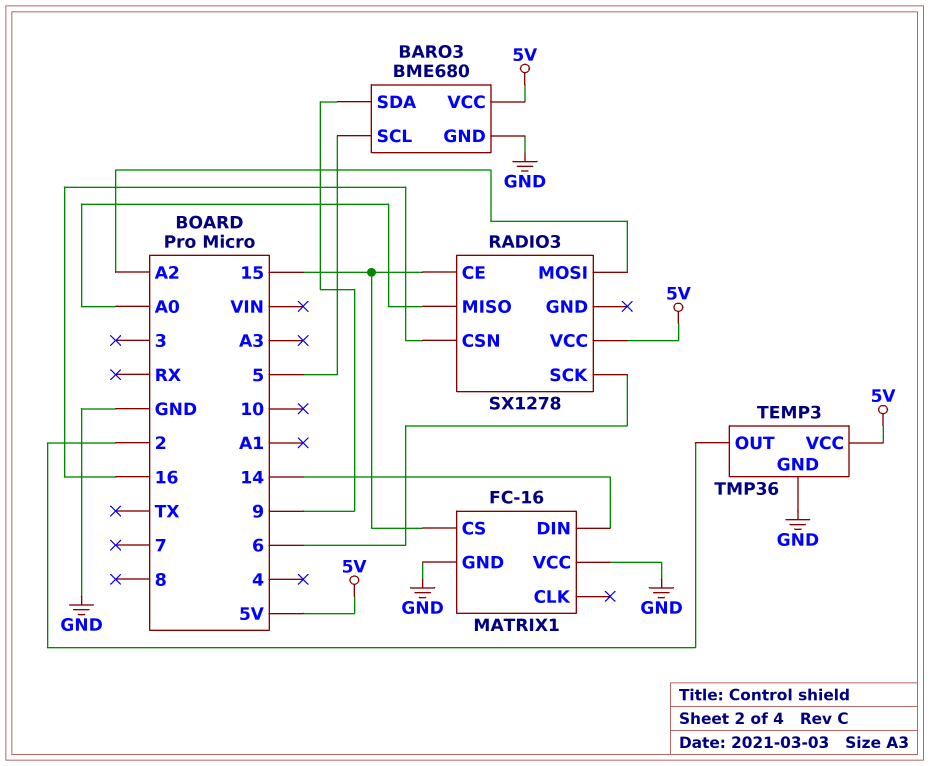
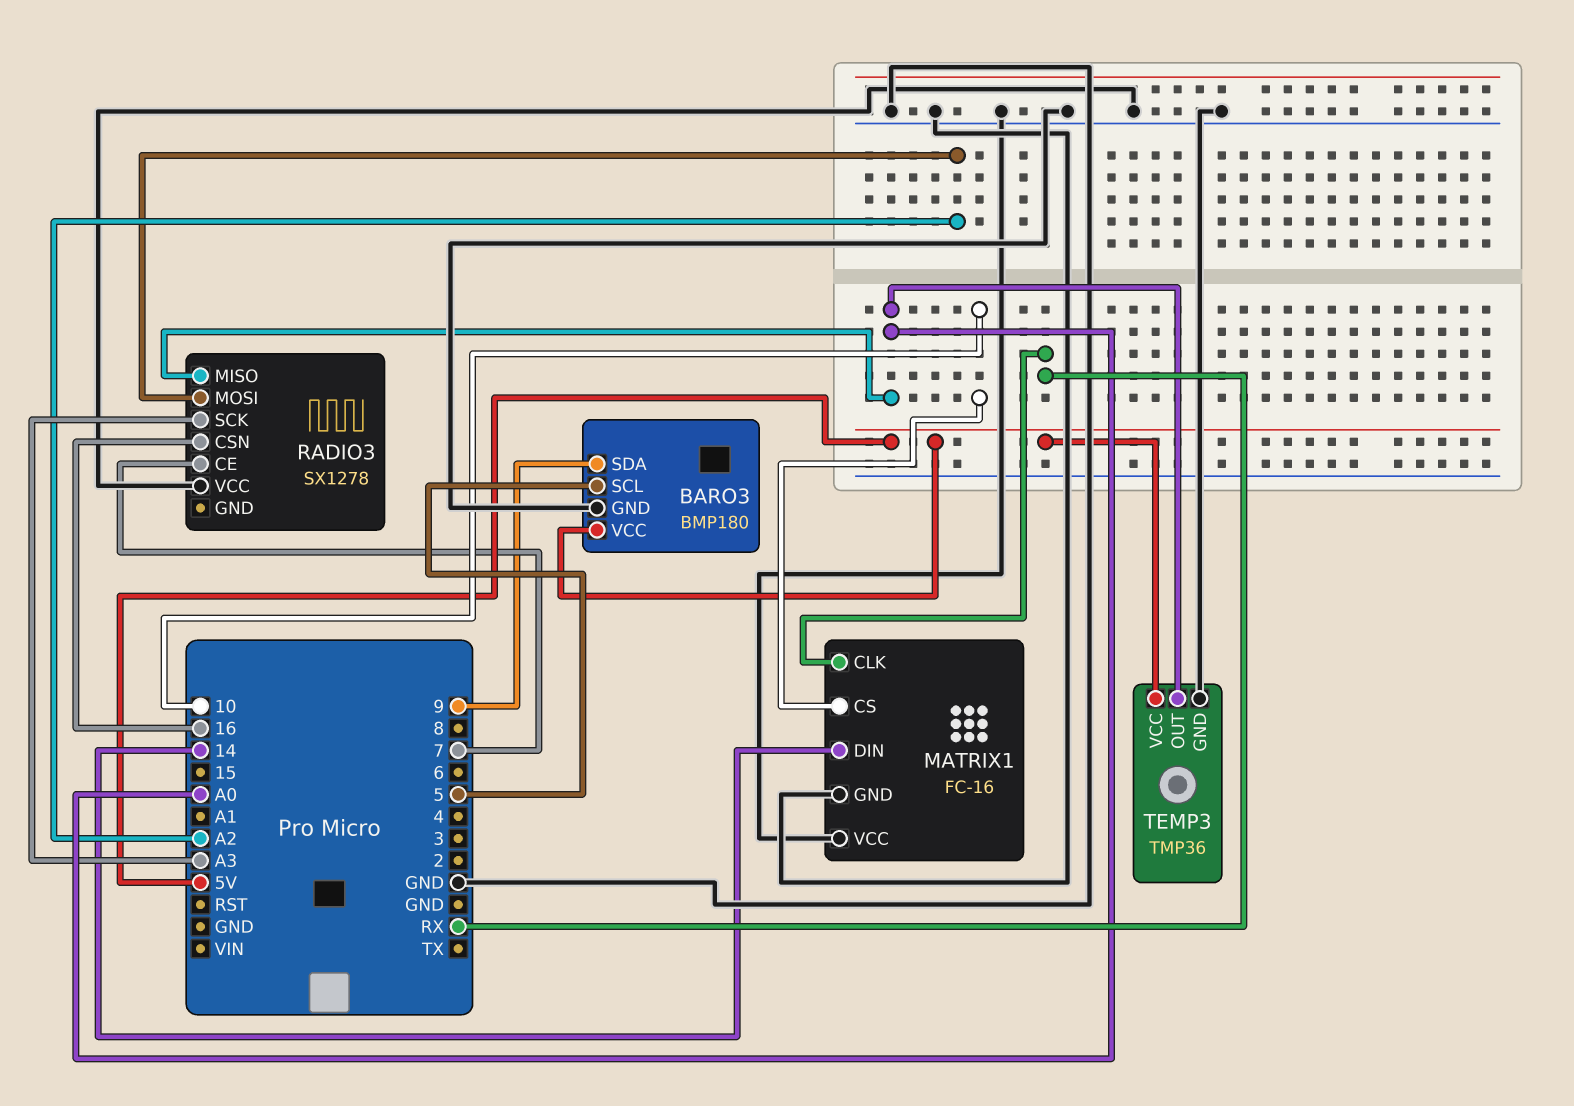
BARO3: BME680 -> BMP180
MATRIX1 pin CLK: none -> RX
MATRIX1 pin CS: 15 -> 10
RADIO3 pin CE: 15 -> 7
RADIO3 pin SCK: 6 -> A3
RADIO3 pin VCC: 5V -> GND
TEMP3 pin OUT: 2 -> A0

